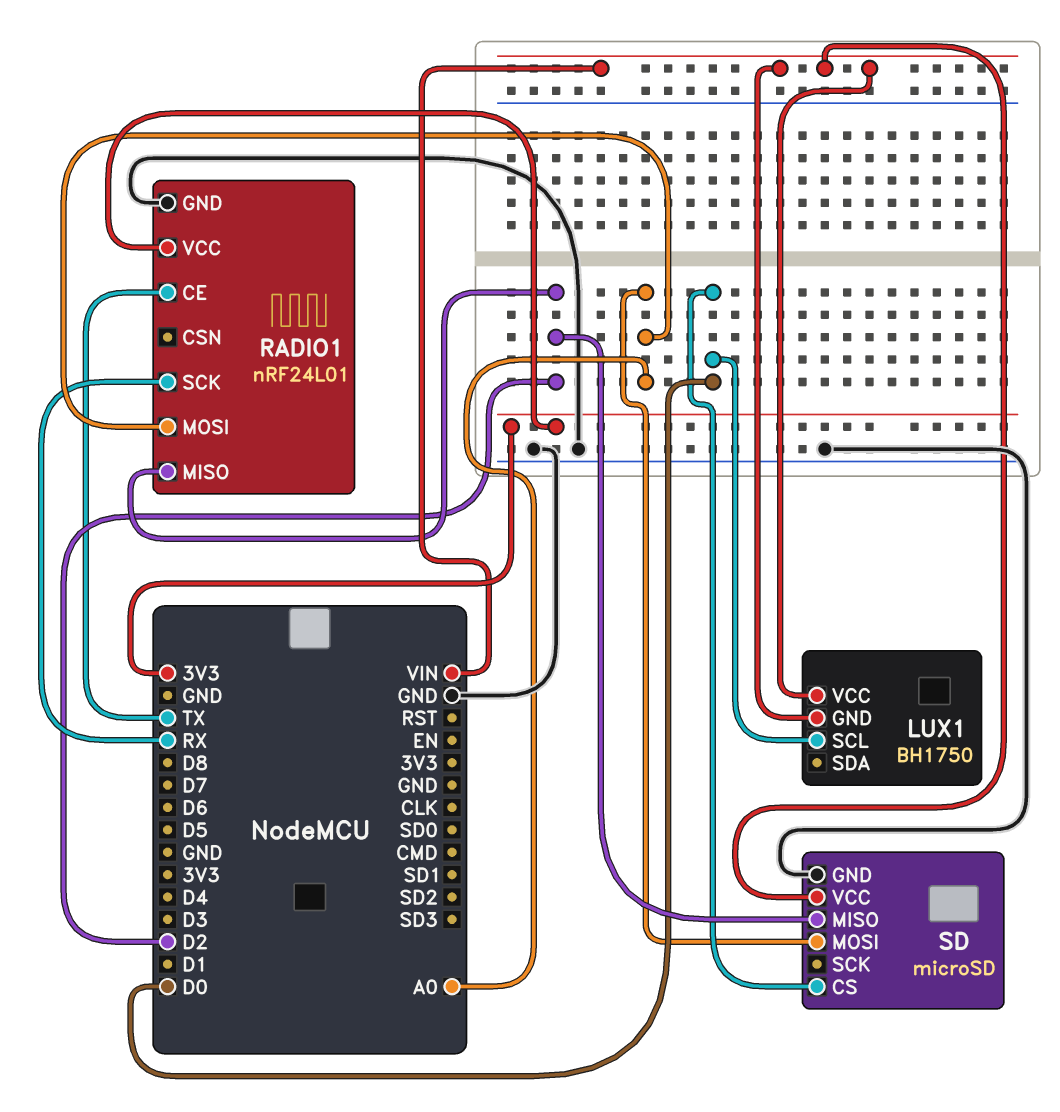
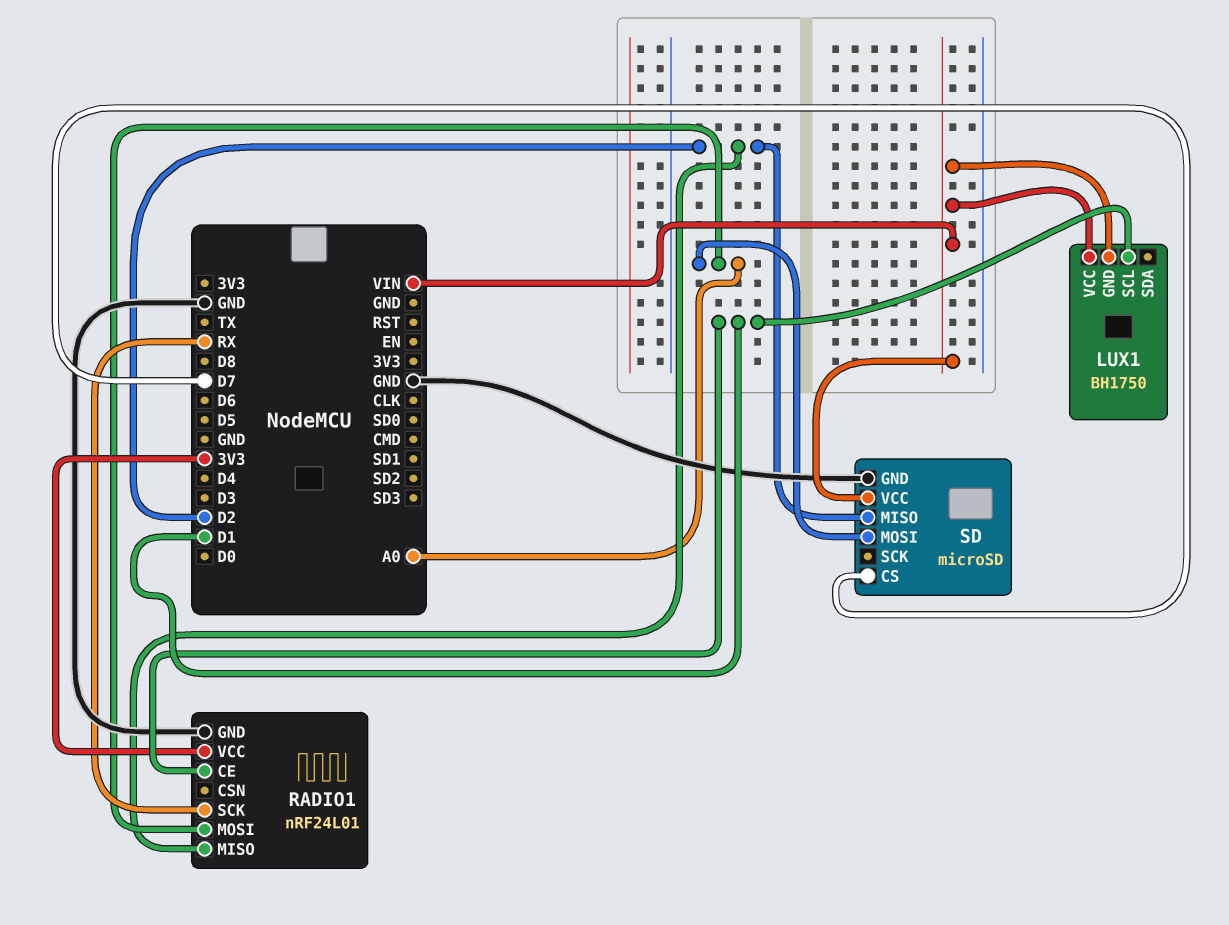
LUX1 pin SCL: D0 -> D1
RADIO1 pin CE: TX -> D1
SD pin CS: D0 -> D7

